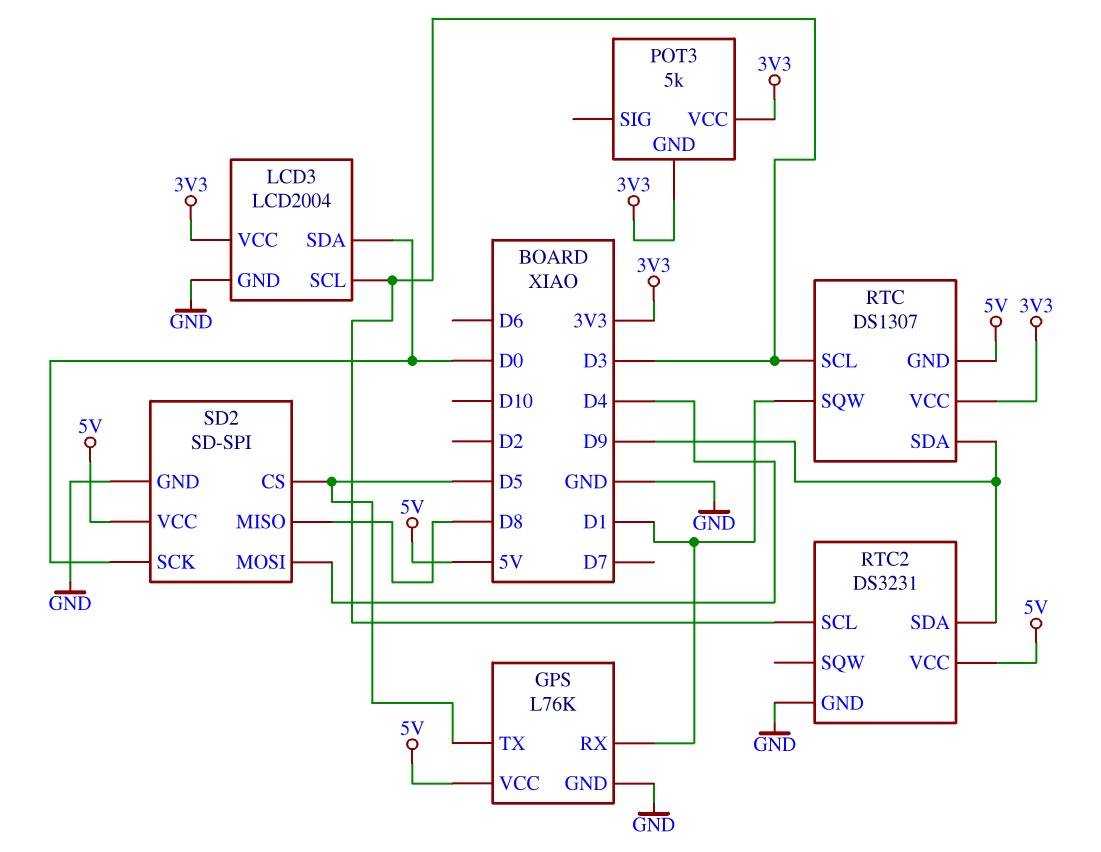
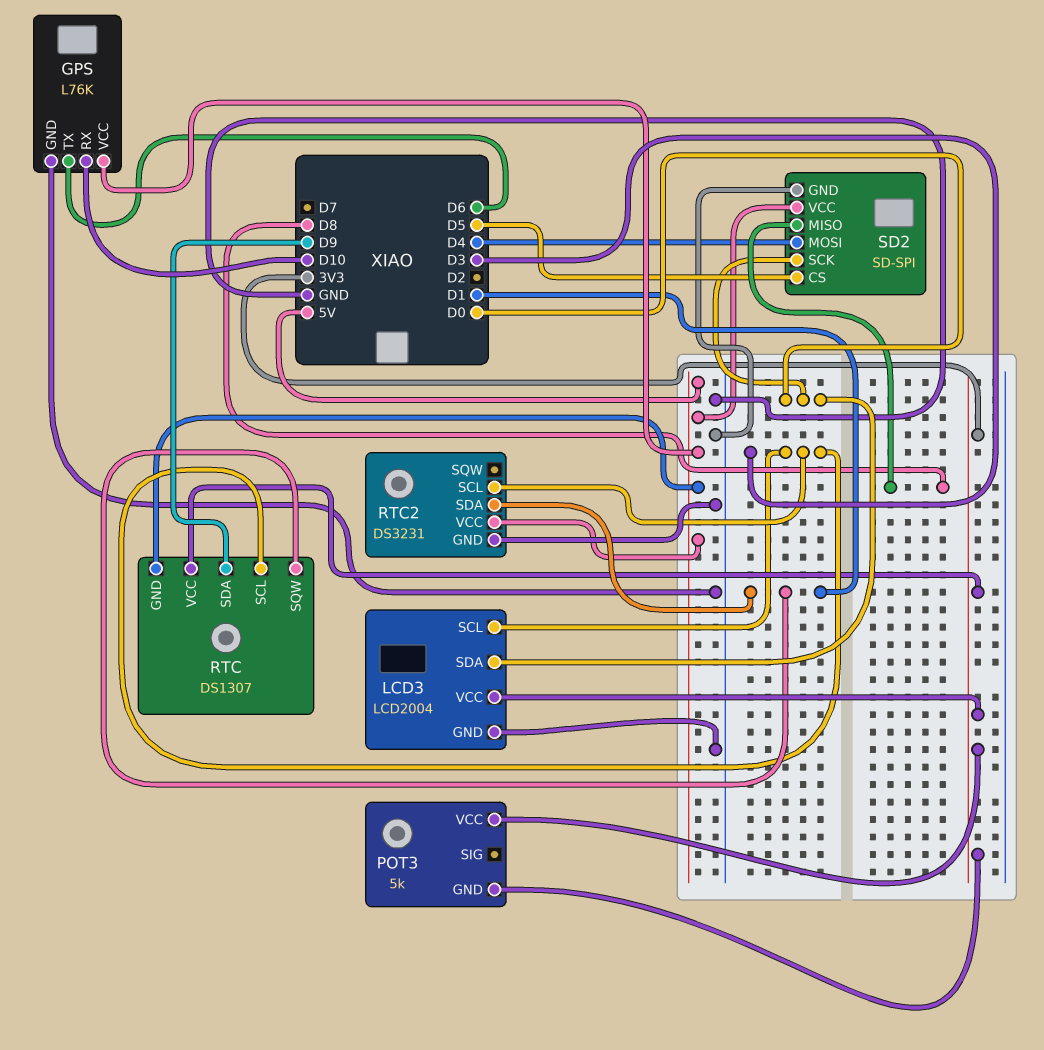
GPS pin RX: D1 -> D10
GPS pin TX: D5 -> D6
RTC2 pin SDA: D9 -> D1

